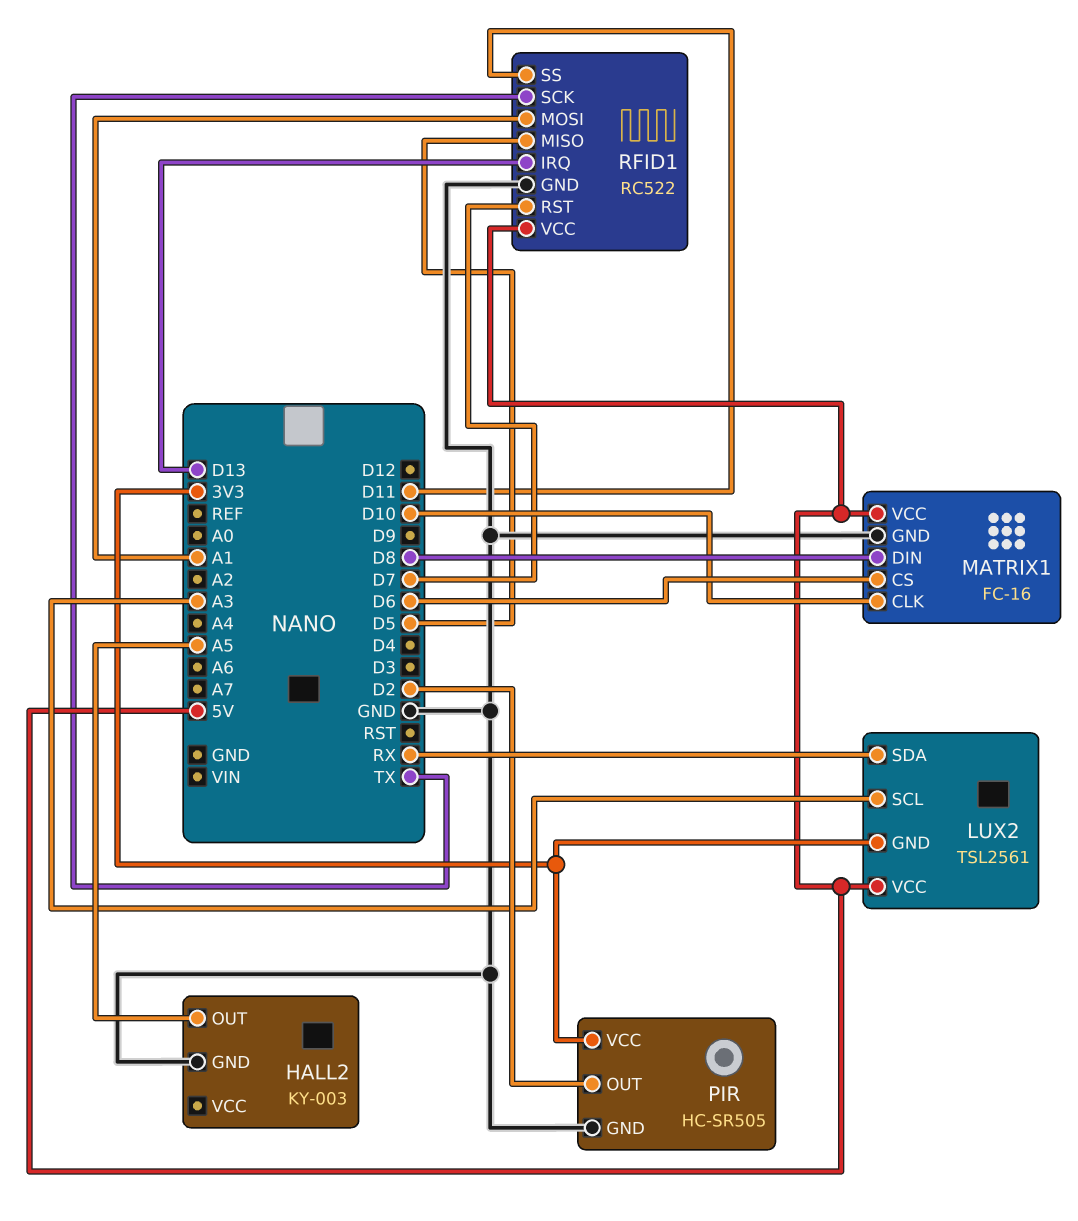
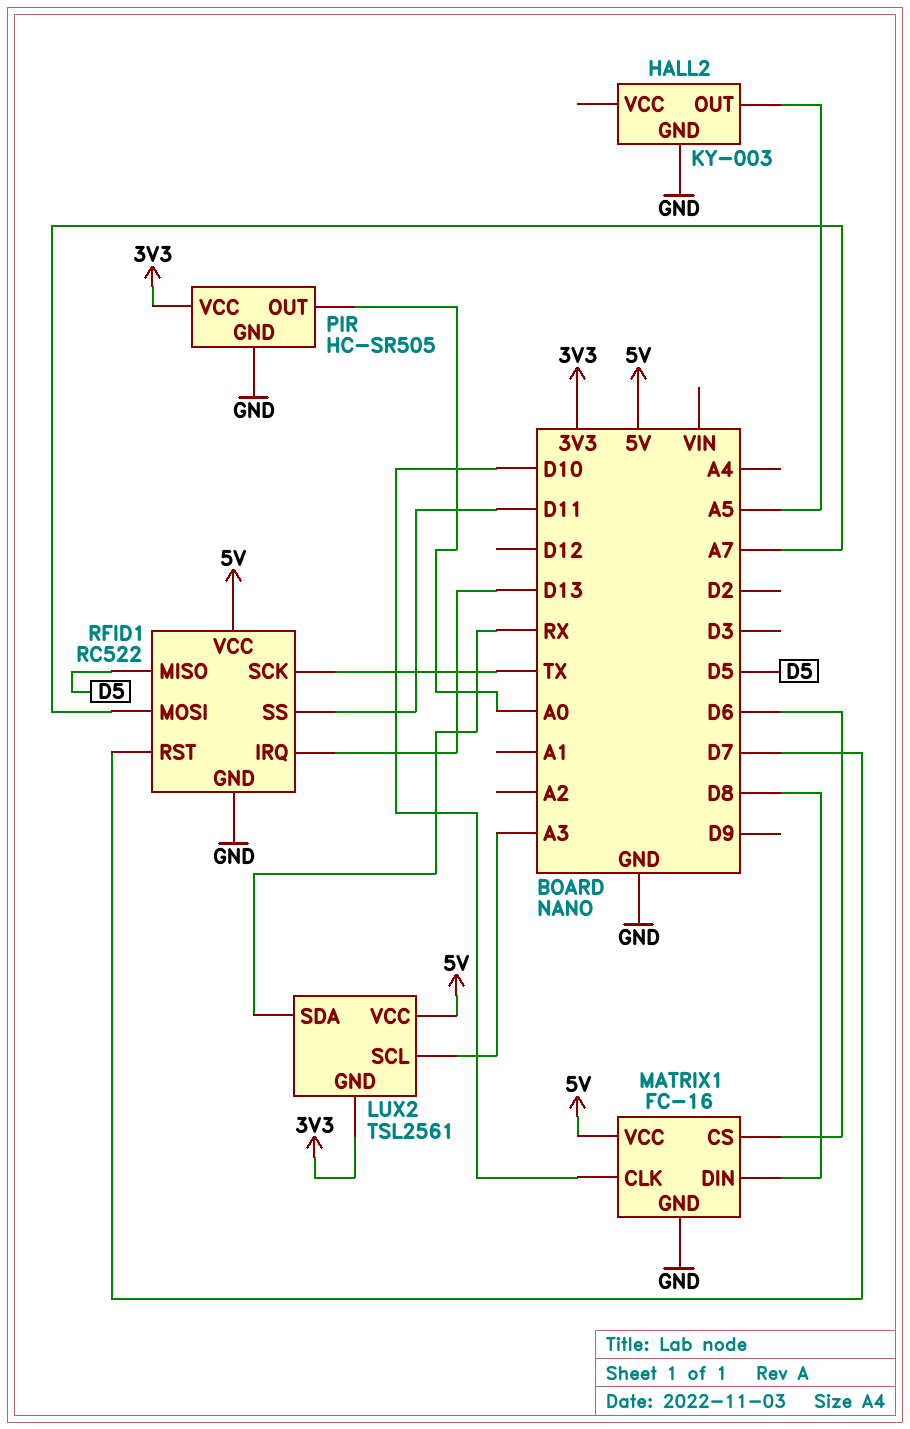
PIR pin OUT: D2 -> A0
RFID1 pin MOSI: A1 -> A7

